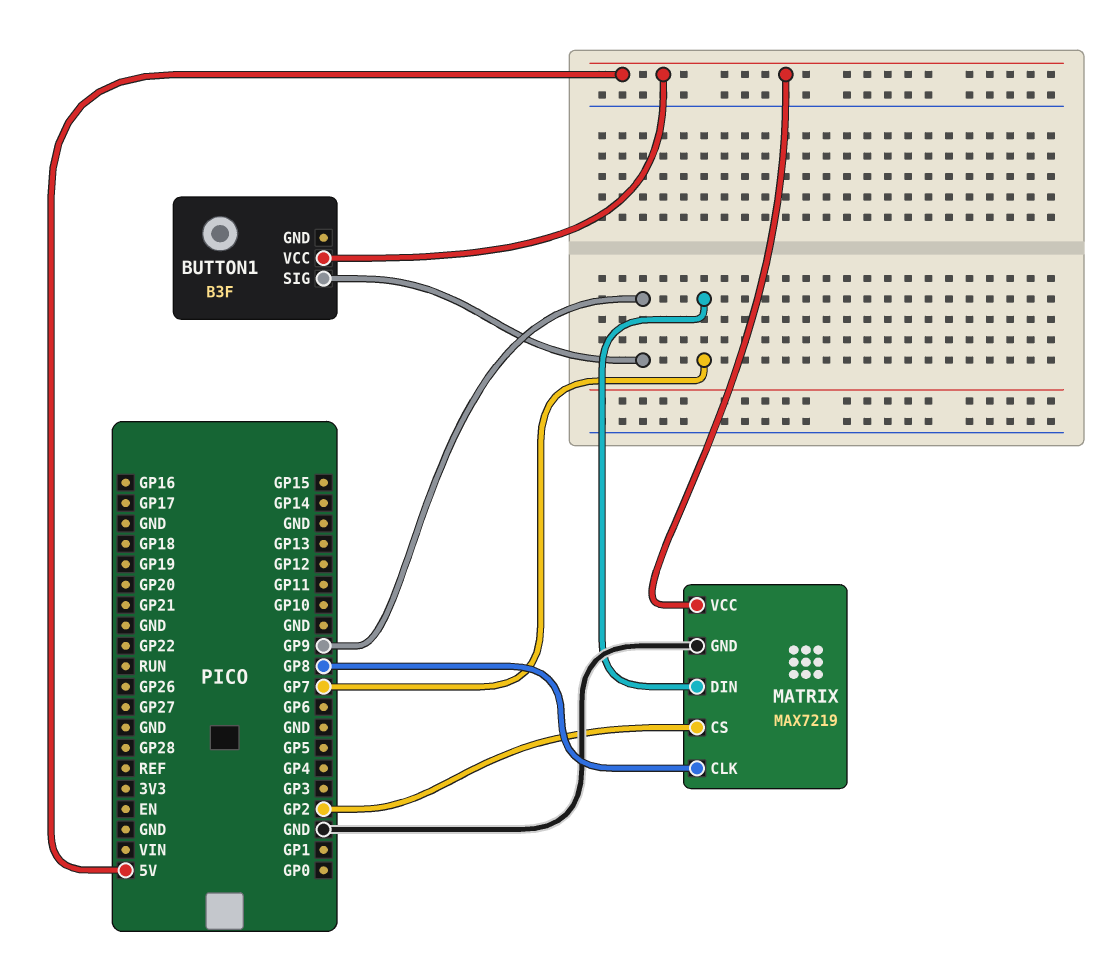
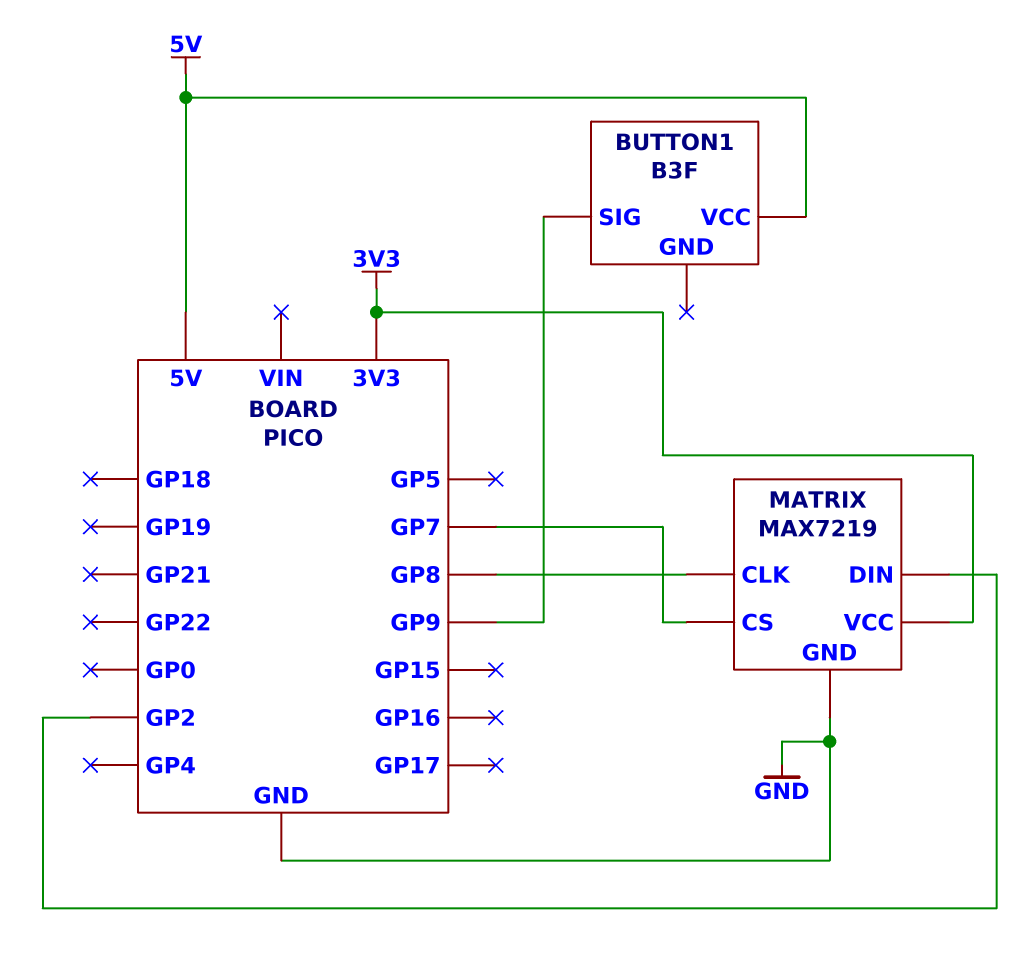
MATRIX pin CS: GP2 -> GP7
MATRIX pin DIN: GP7 -> GP2
MATRIX pin VCC: 5V -> 3V3

